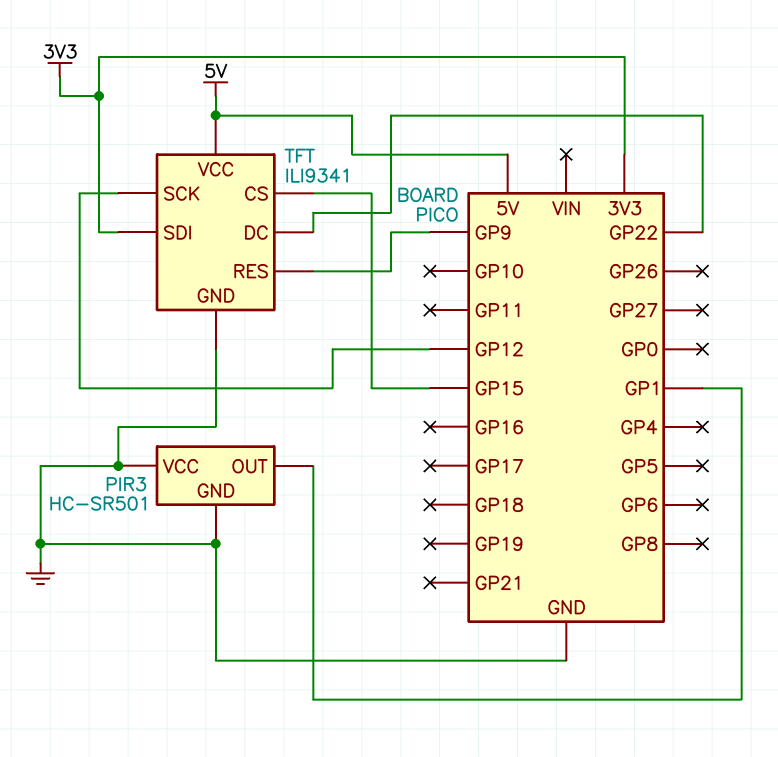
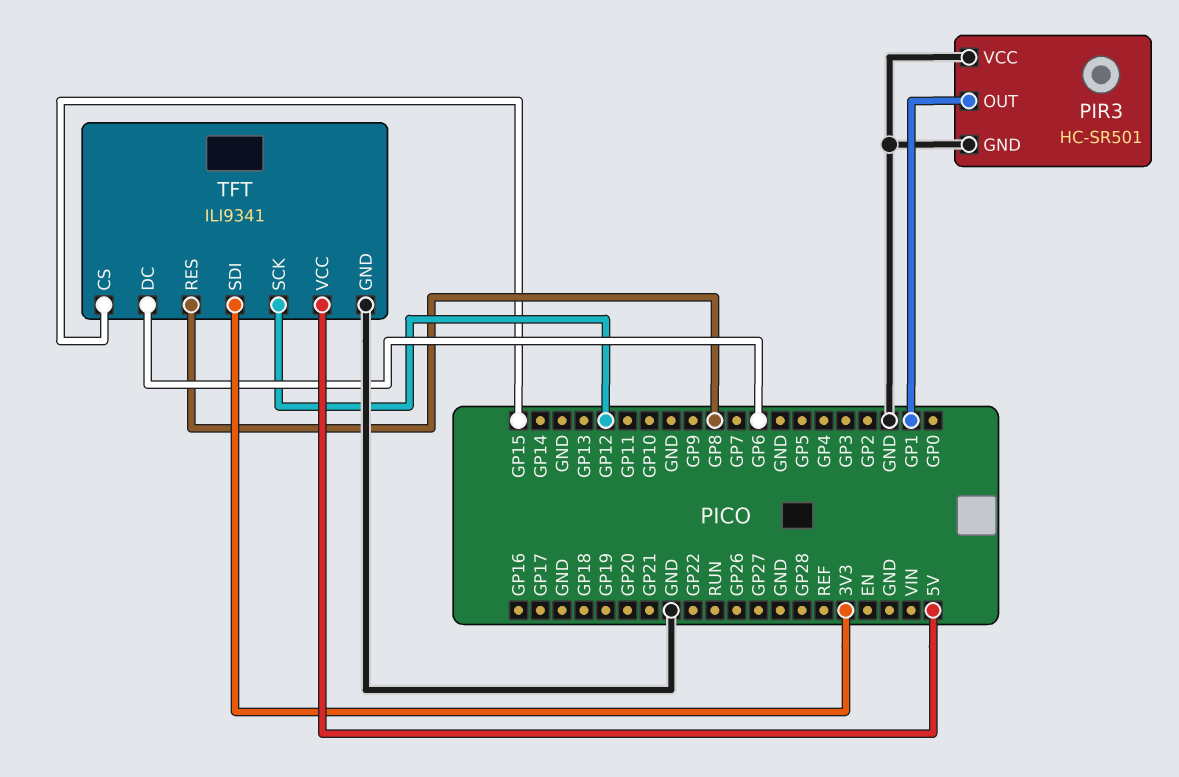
TFT pin DC: GP22 -> GP6
TFT pin RES: GP9 -> GP8

